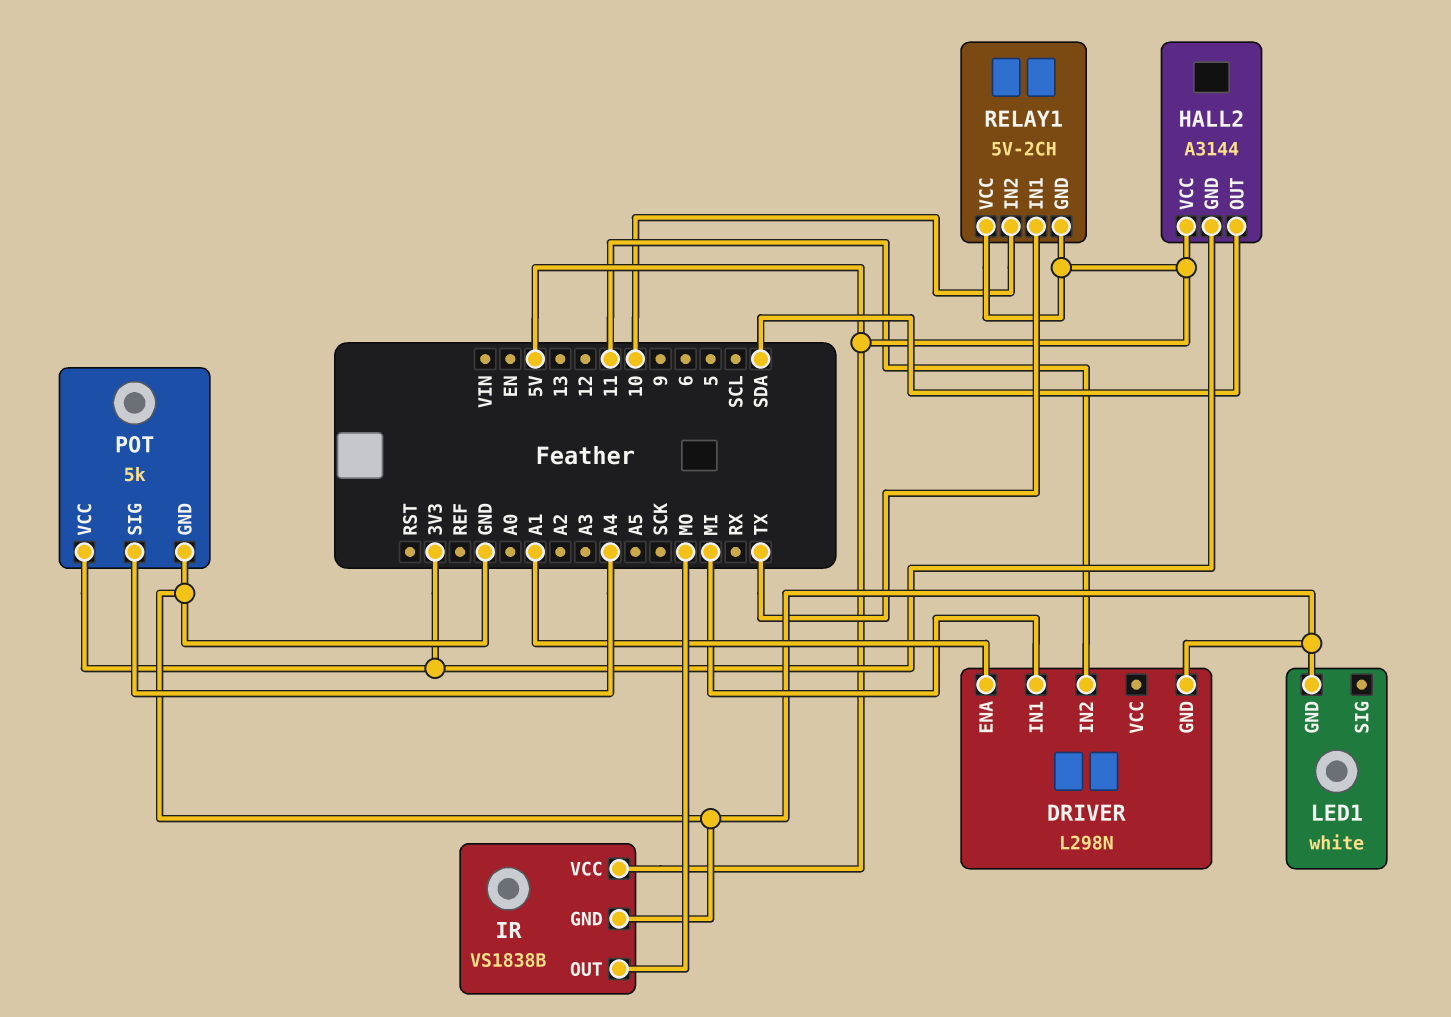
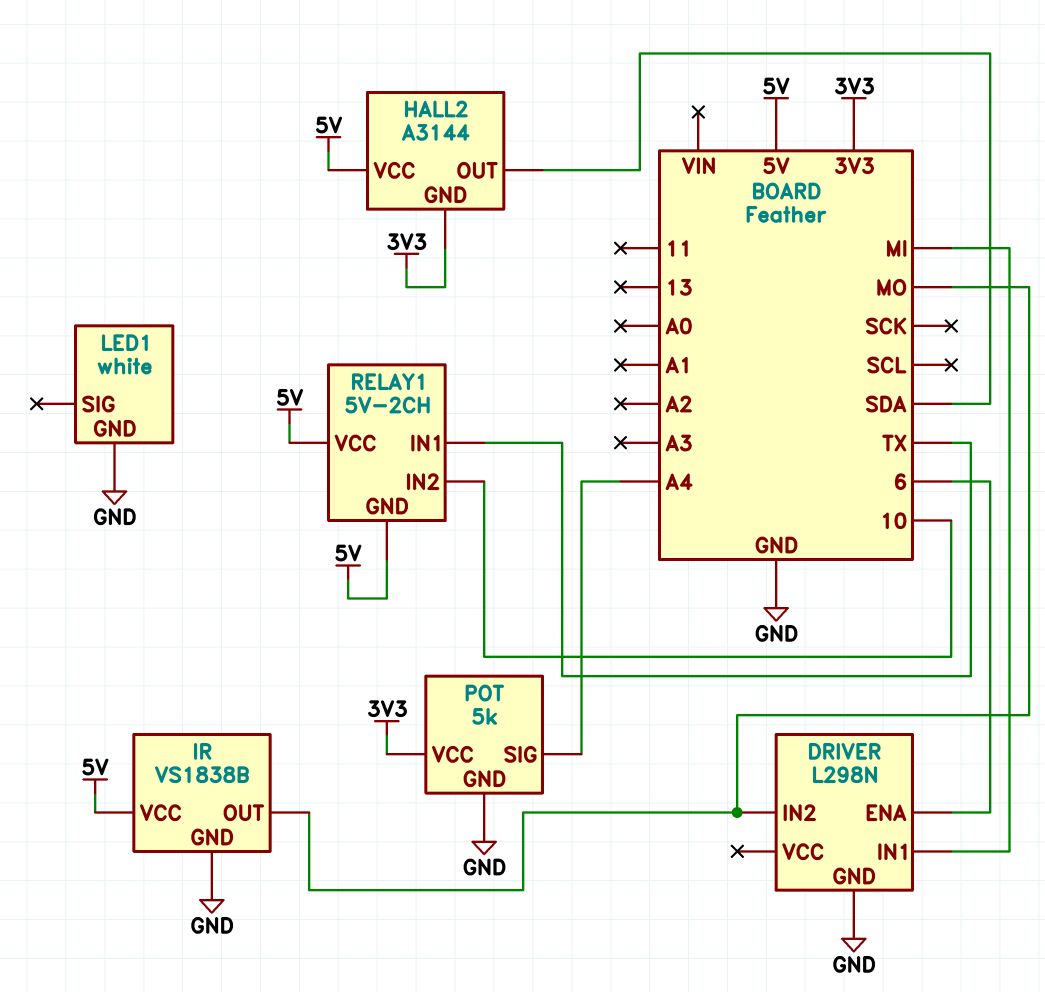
DRIVER pin ENA: A1 -> 6
DRIVER pin IN2: 11 -> MO

